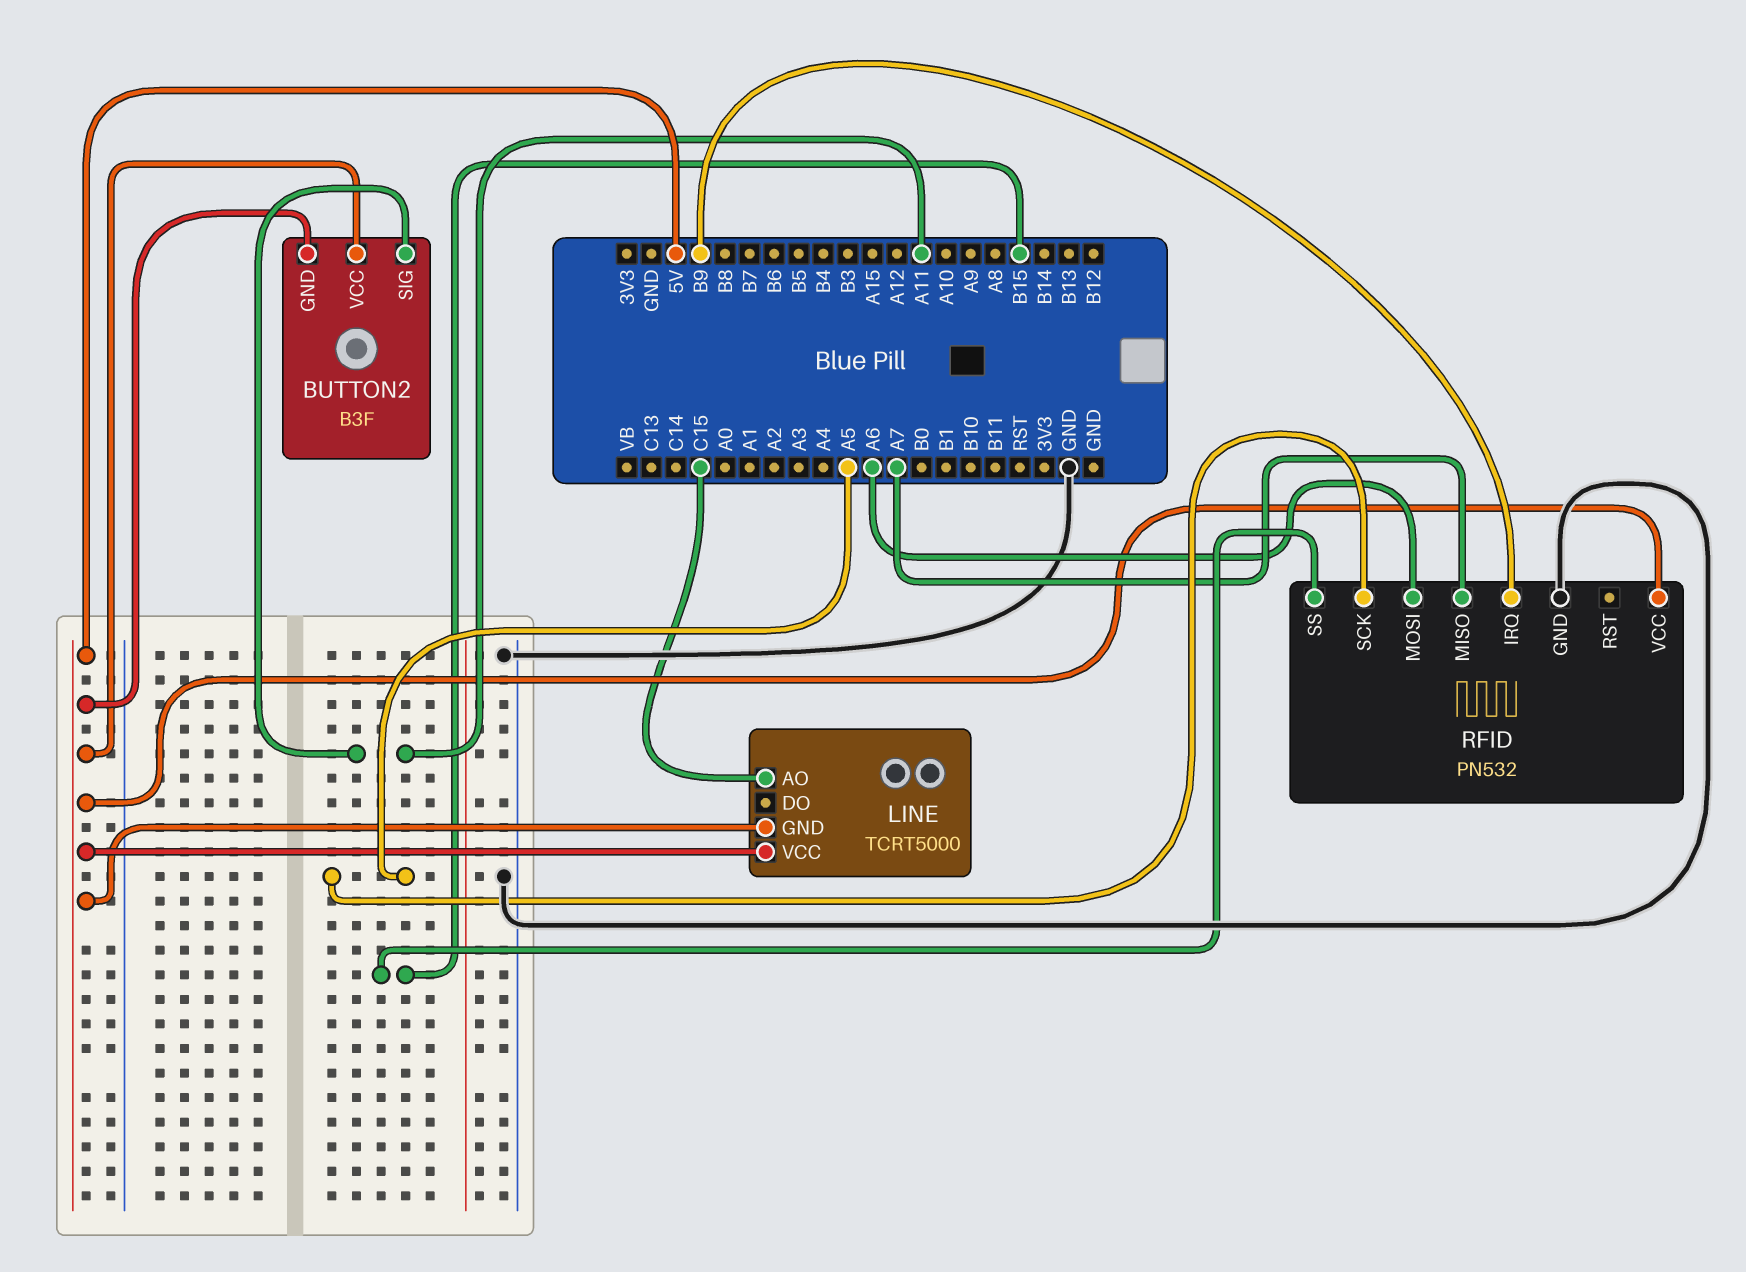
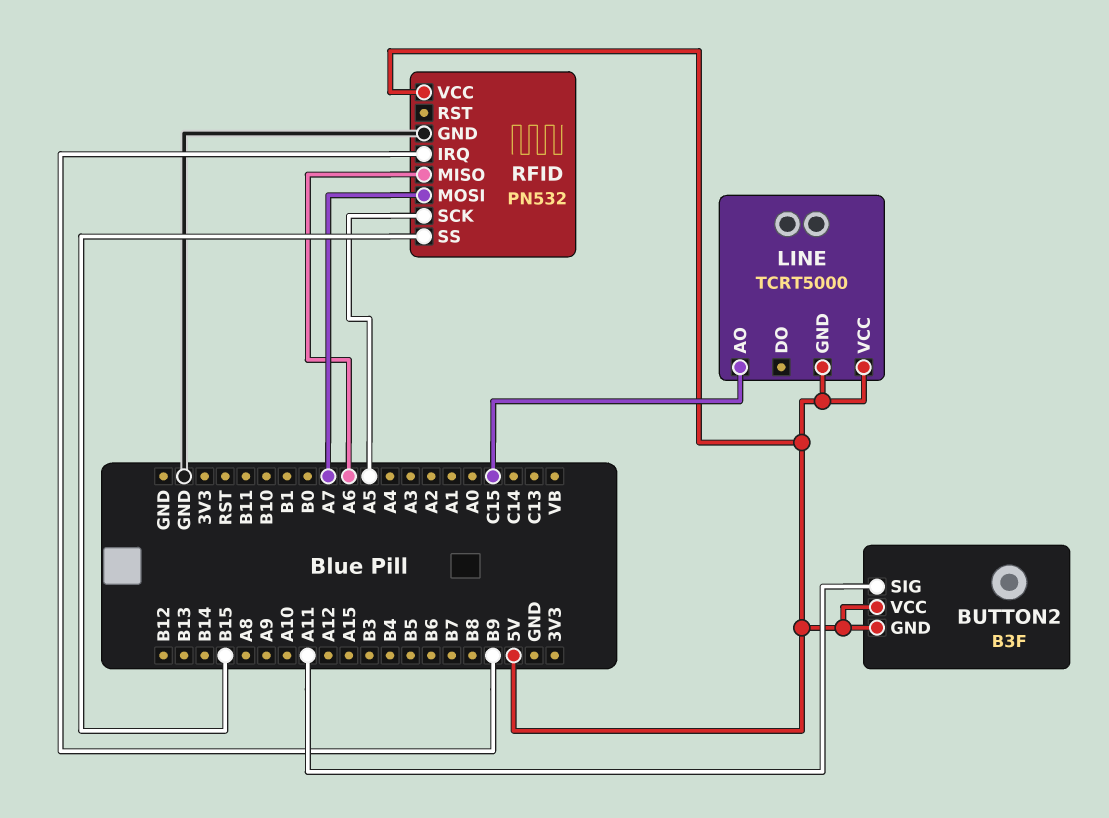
RFID pin MISO: A7 -> A6
RFID pin MOSI: A6 -> A7

